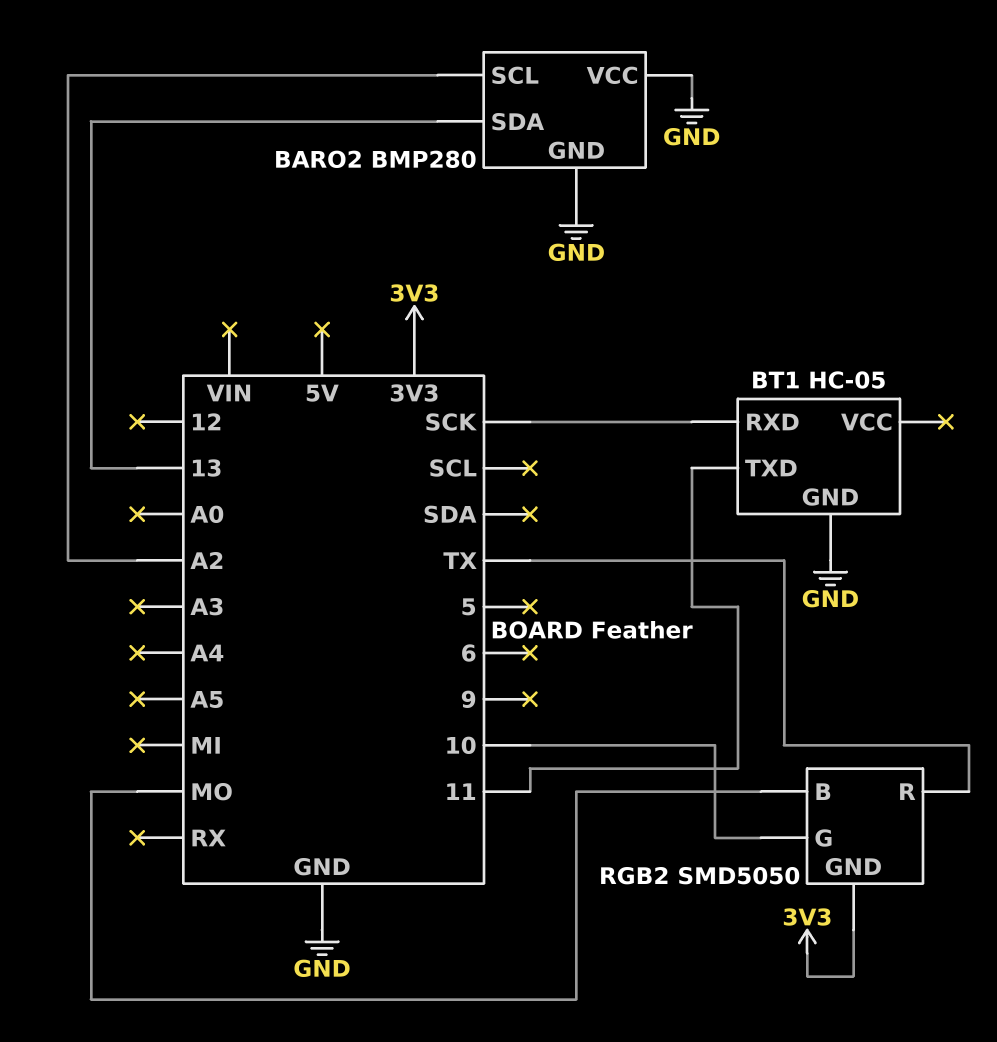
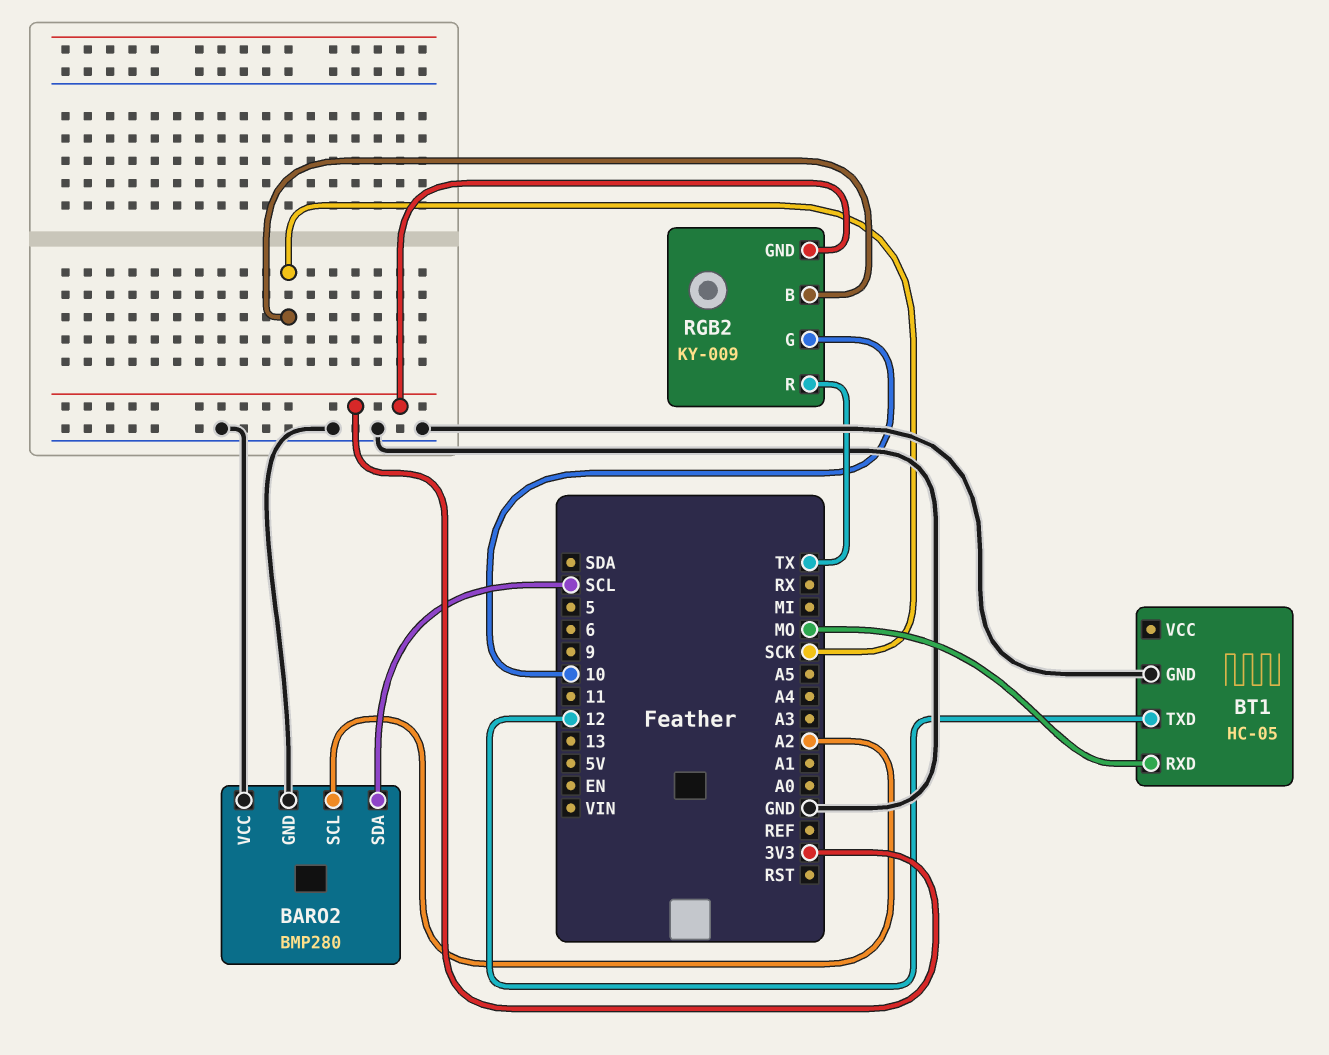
BARO2 pin SDA: 13 -> SCL
BT1 pin RXD: SCK -> MO
BT1 pin TXD: 11 -> 12
RGB2: SMD5050 -> KY-009
RGB2 pin B: MO -> SCK

